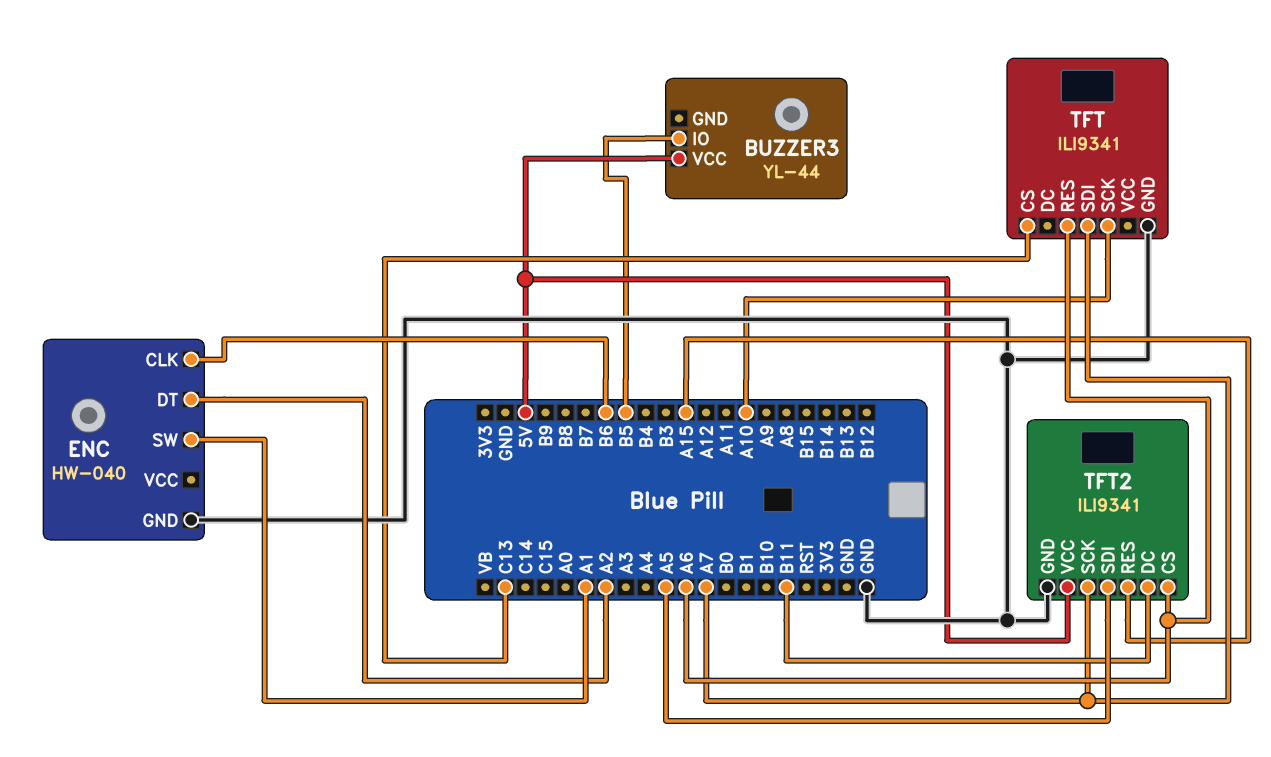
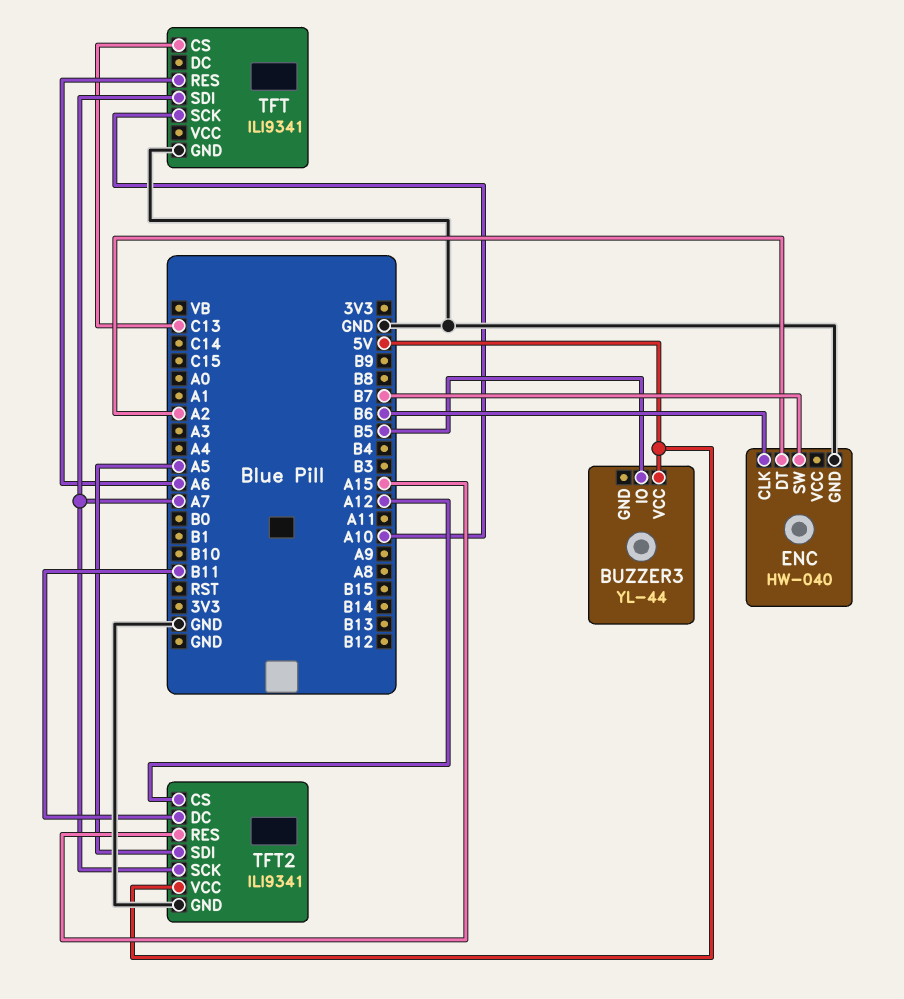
ENC pin SW: A1 -> B7
TFT2 pin CS: A6 -> A12

